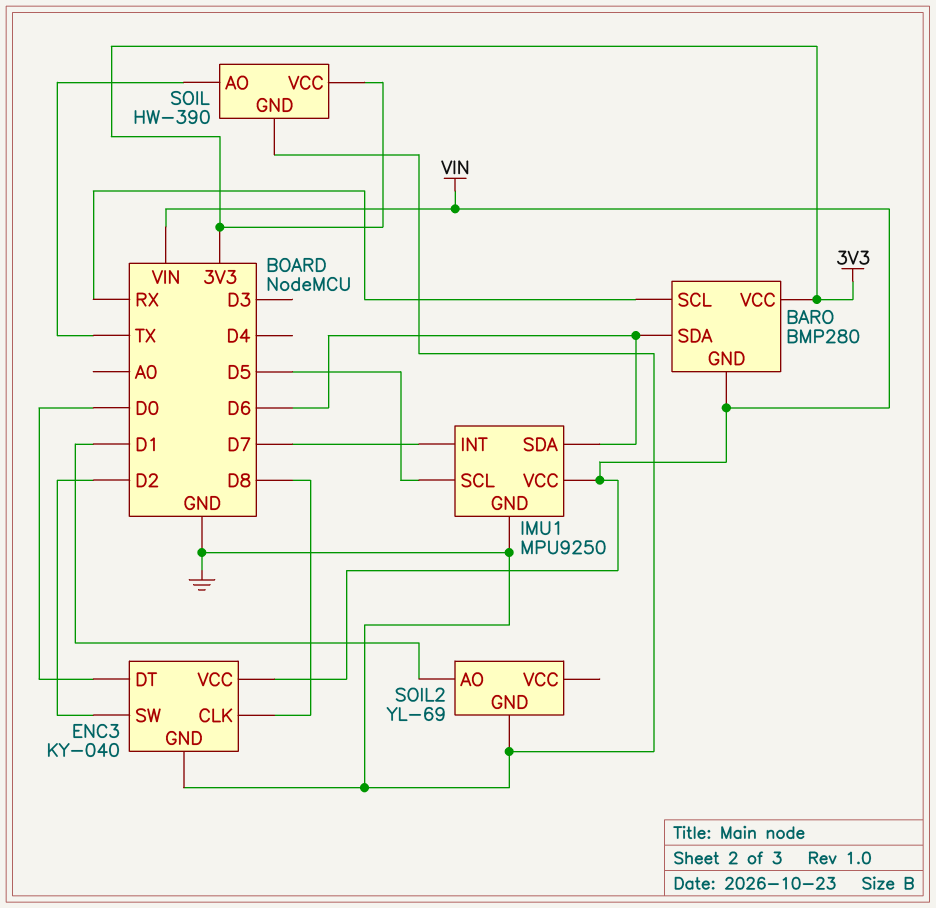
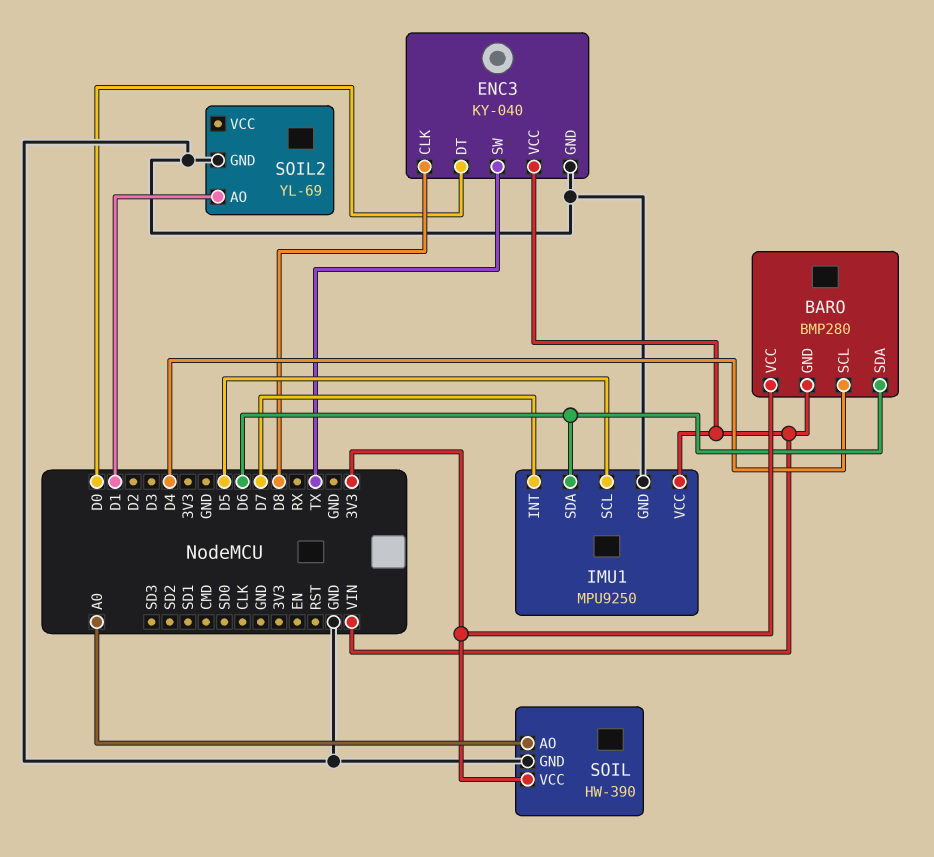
BARO pin SCL: RX -> D4
ENC3 pin SW: D2 -> TX
SOIL pin AO: TX -> A0

